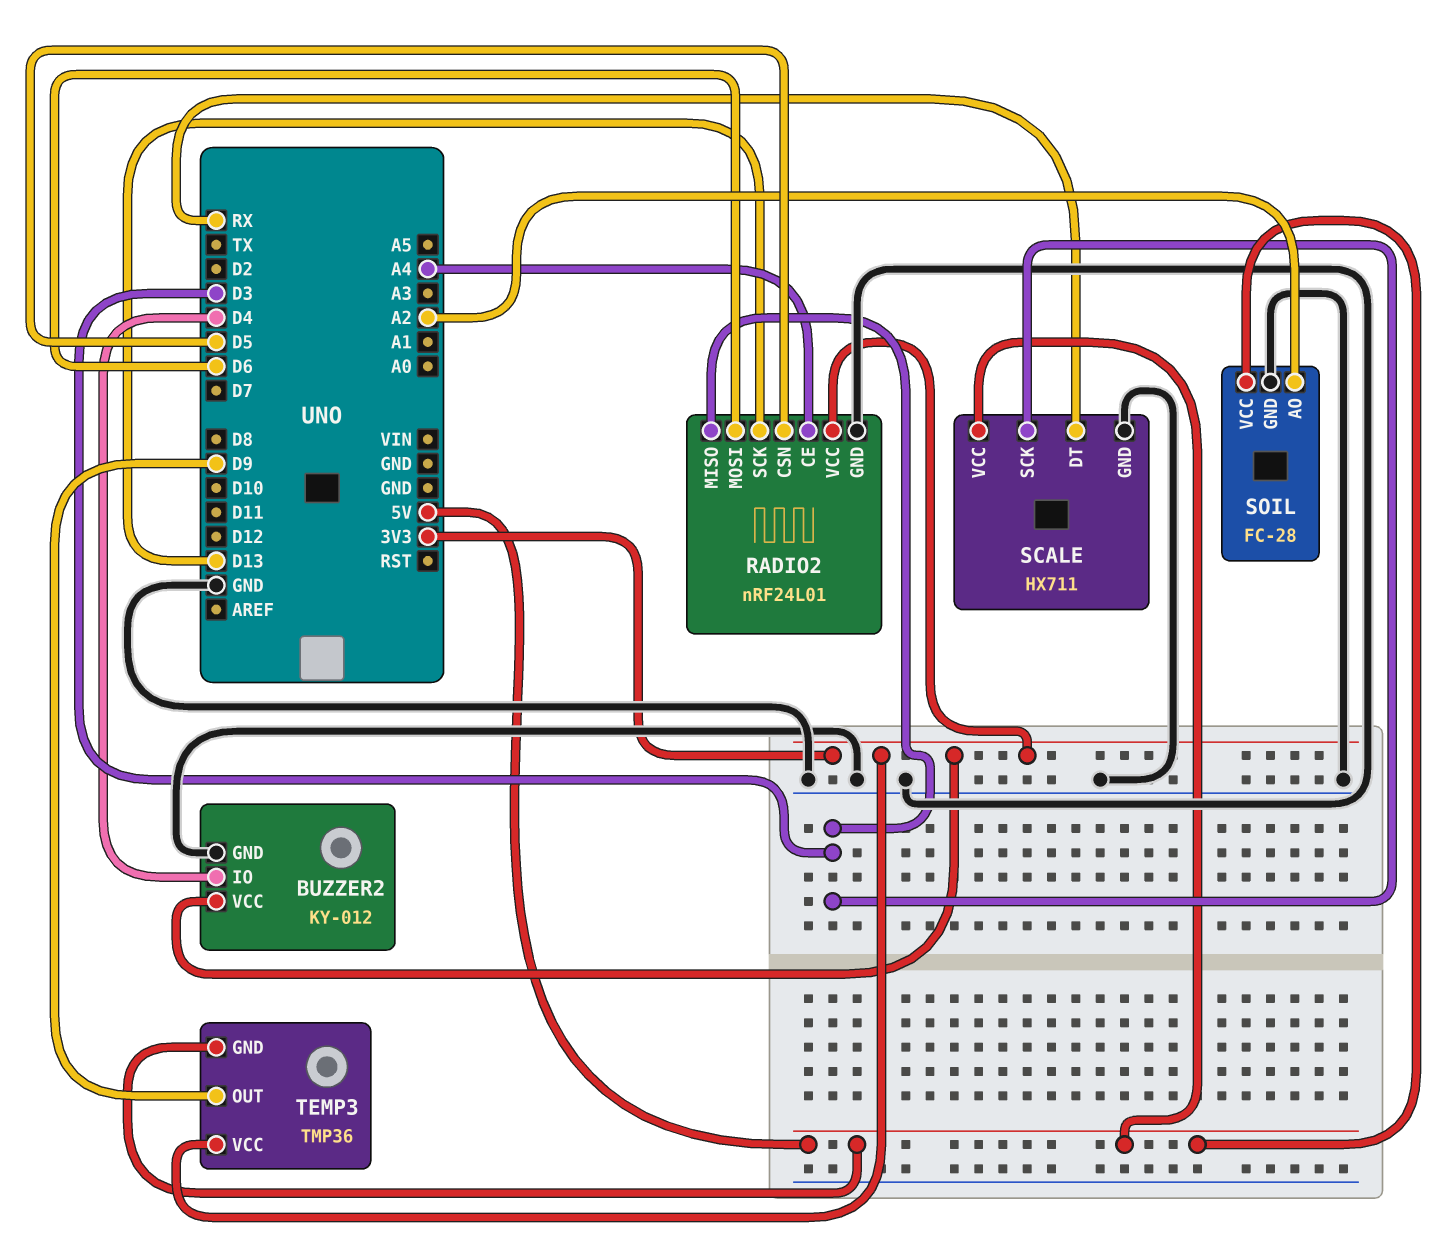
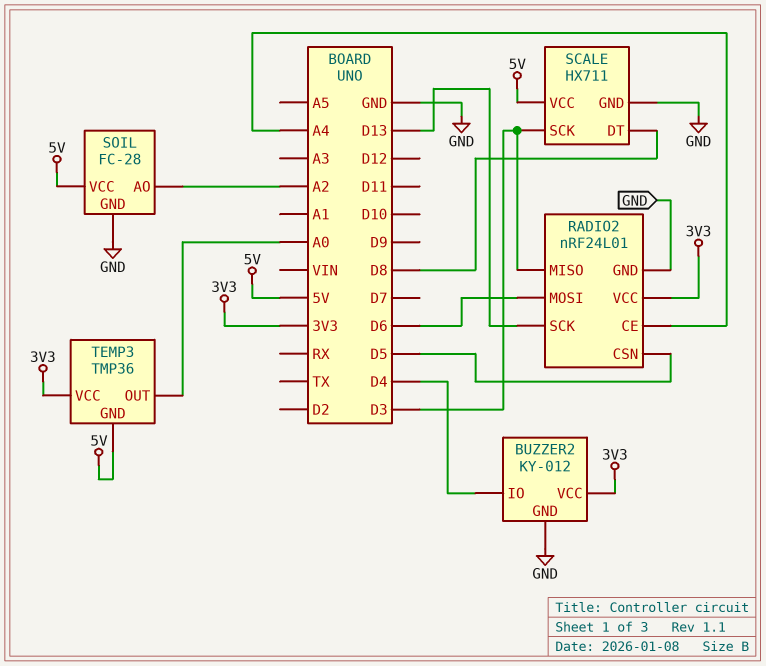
SCALE pin DT: RX -> D8
TEMP3 pin OUT: D9 -> A0

